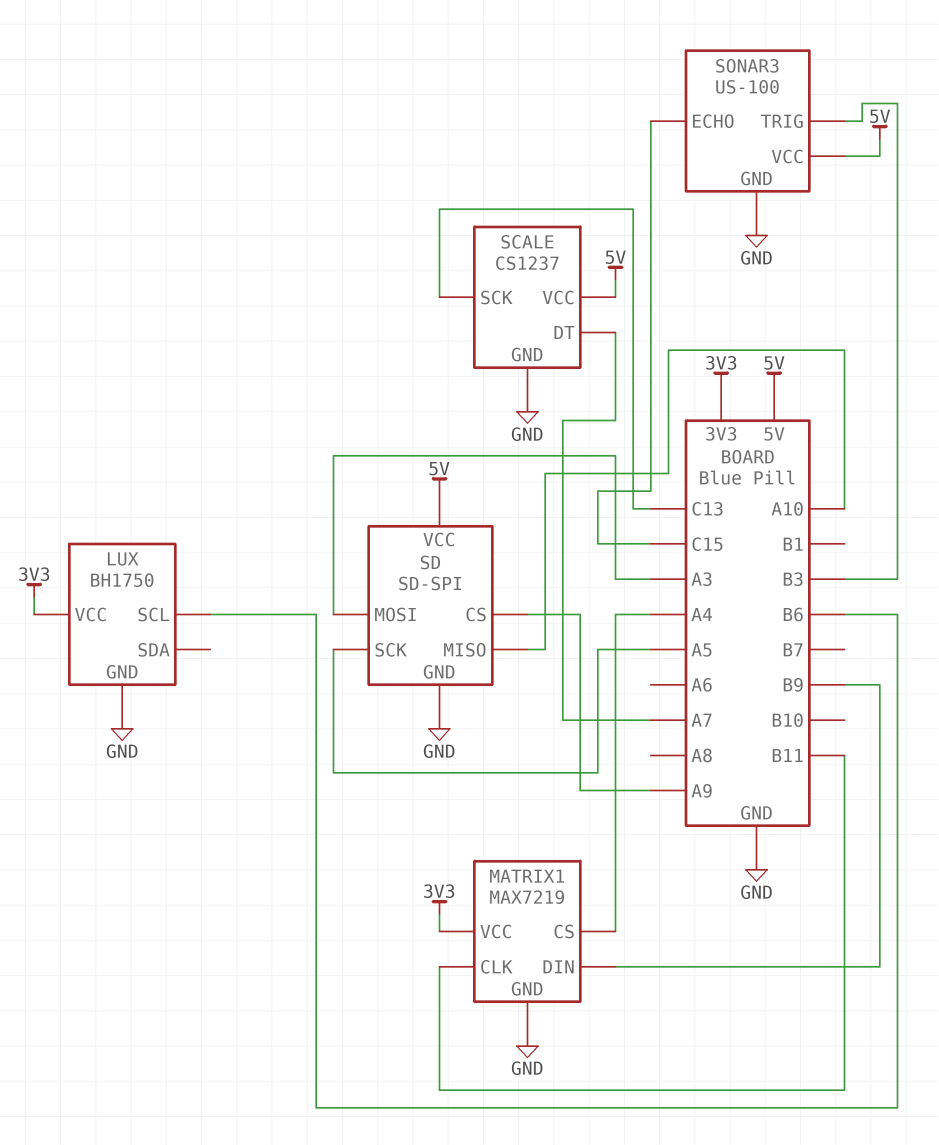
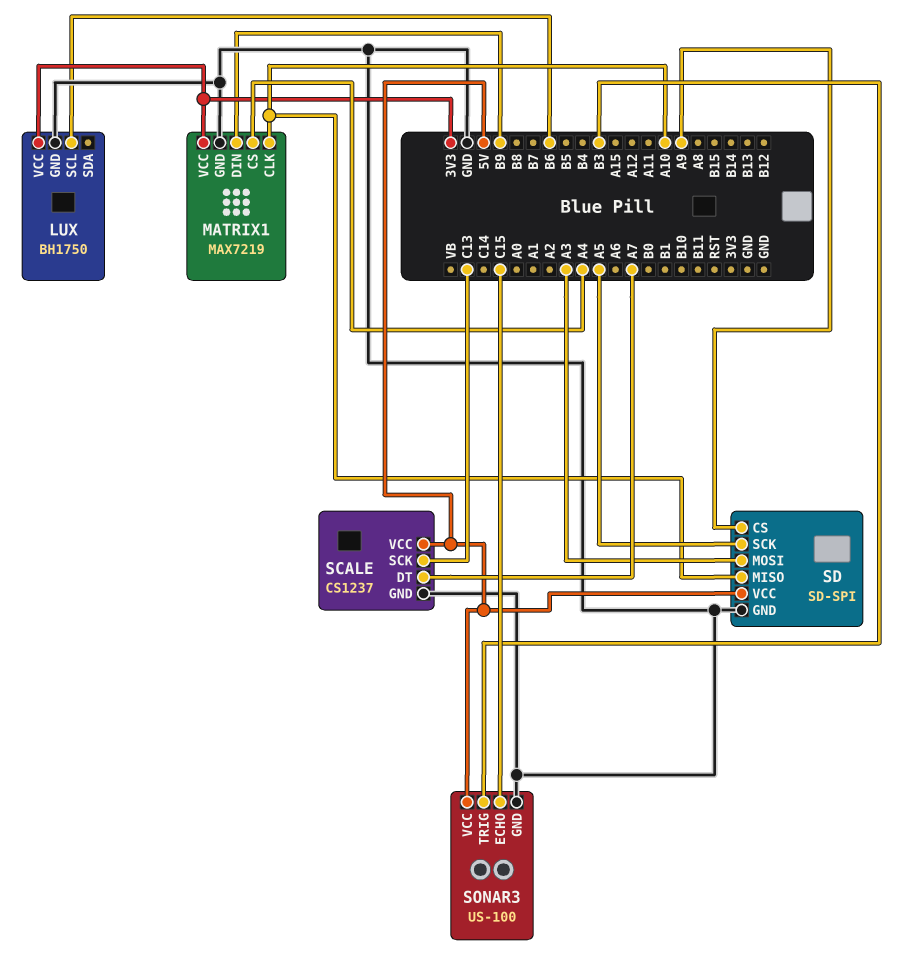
MATRIX1 pin CLK: B11 -> A10

